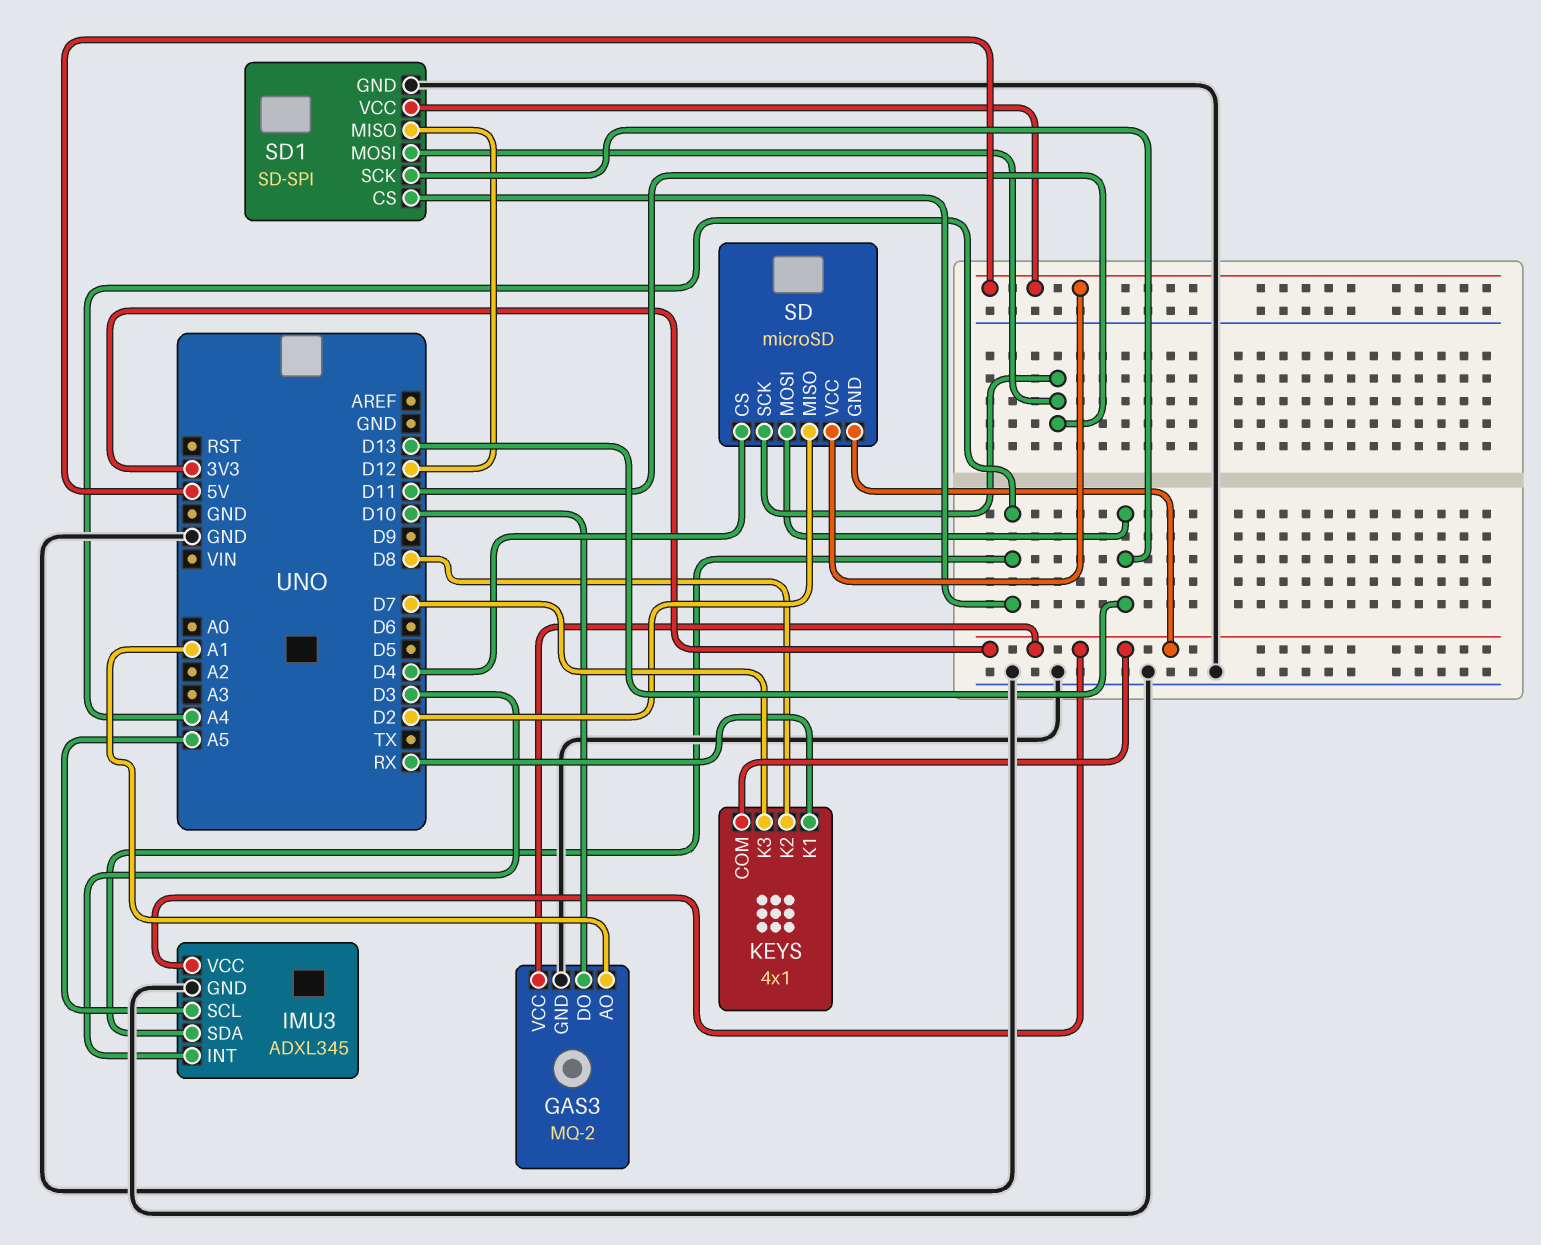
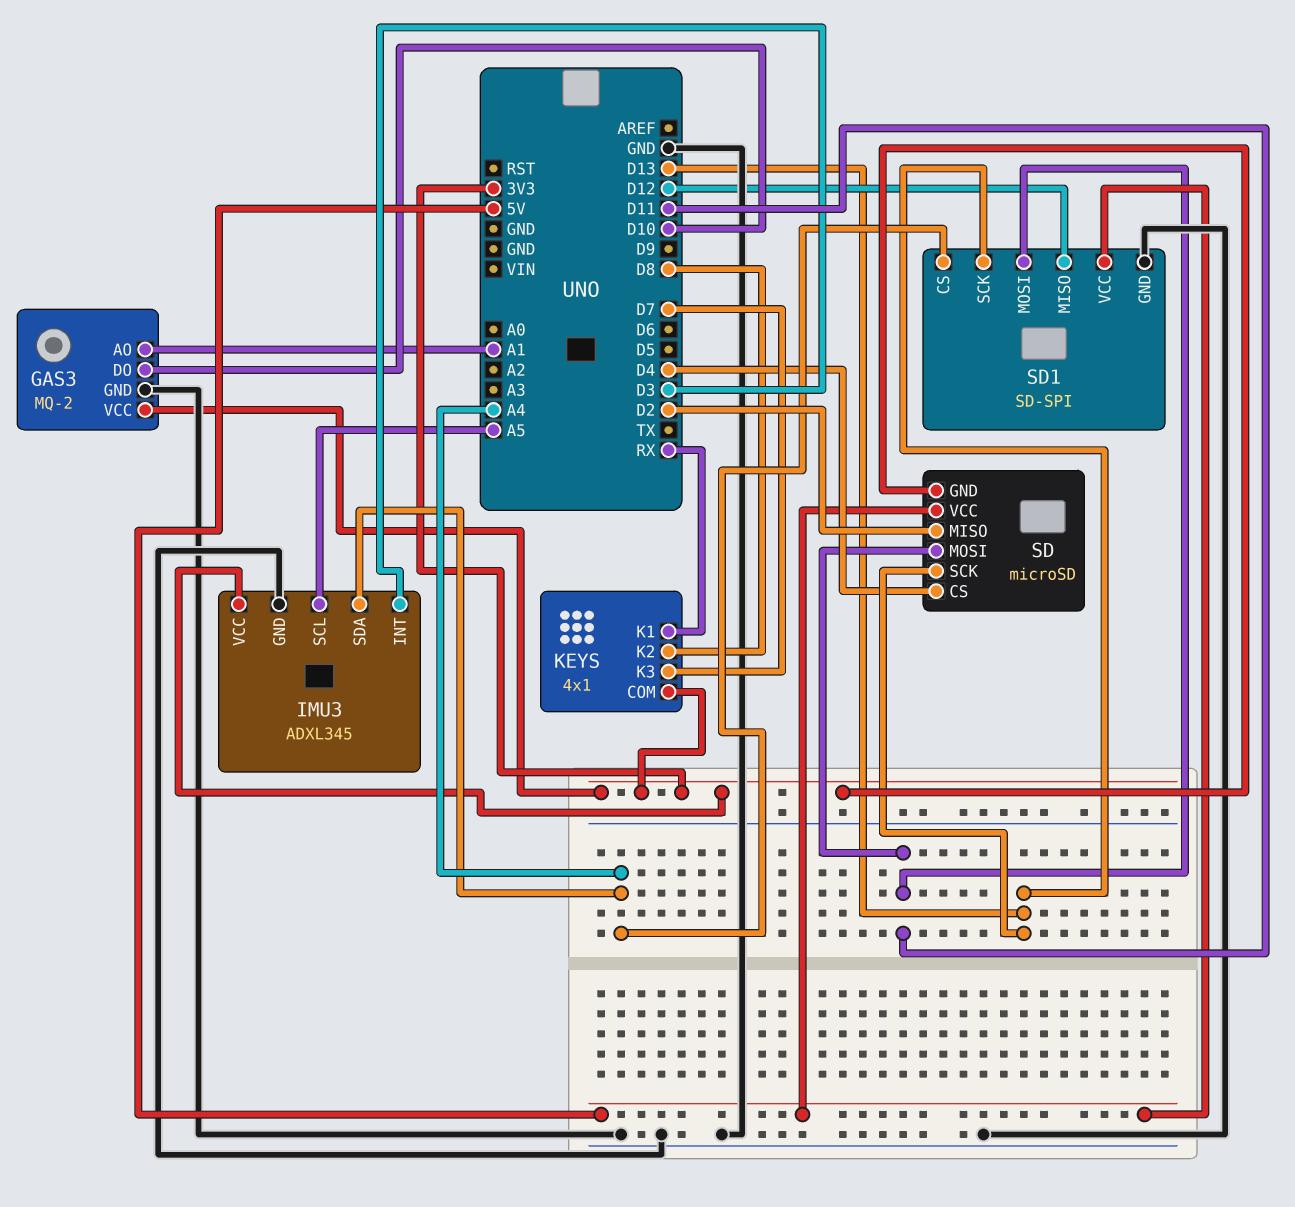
SD pin MOSI: D13 -> D11
SD pin SCK: D11 -> D13

